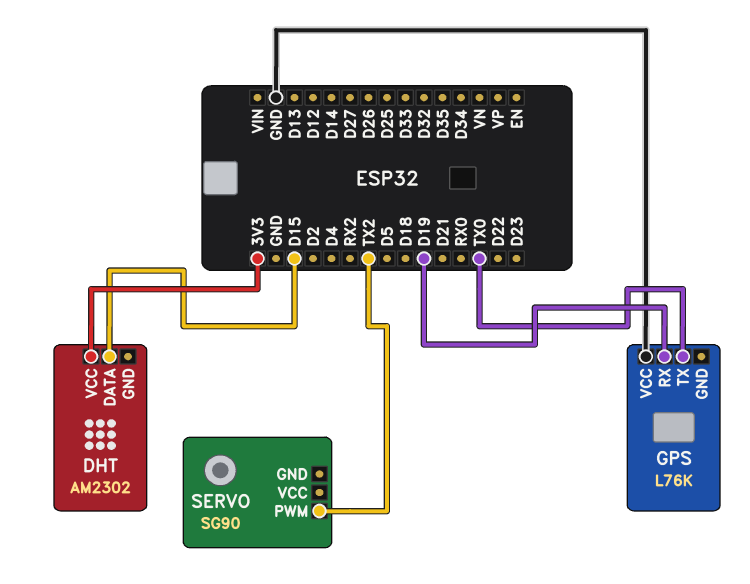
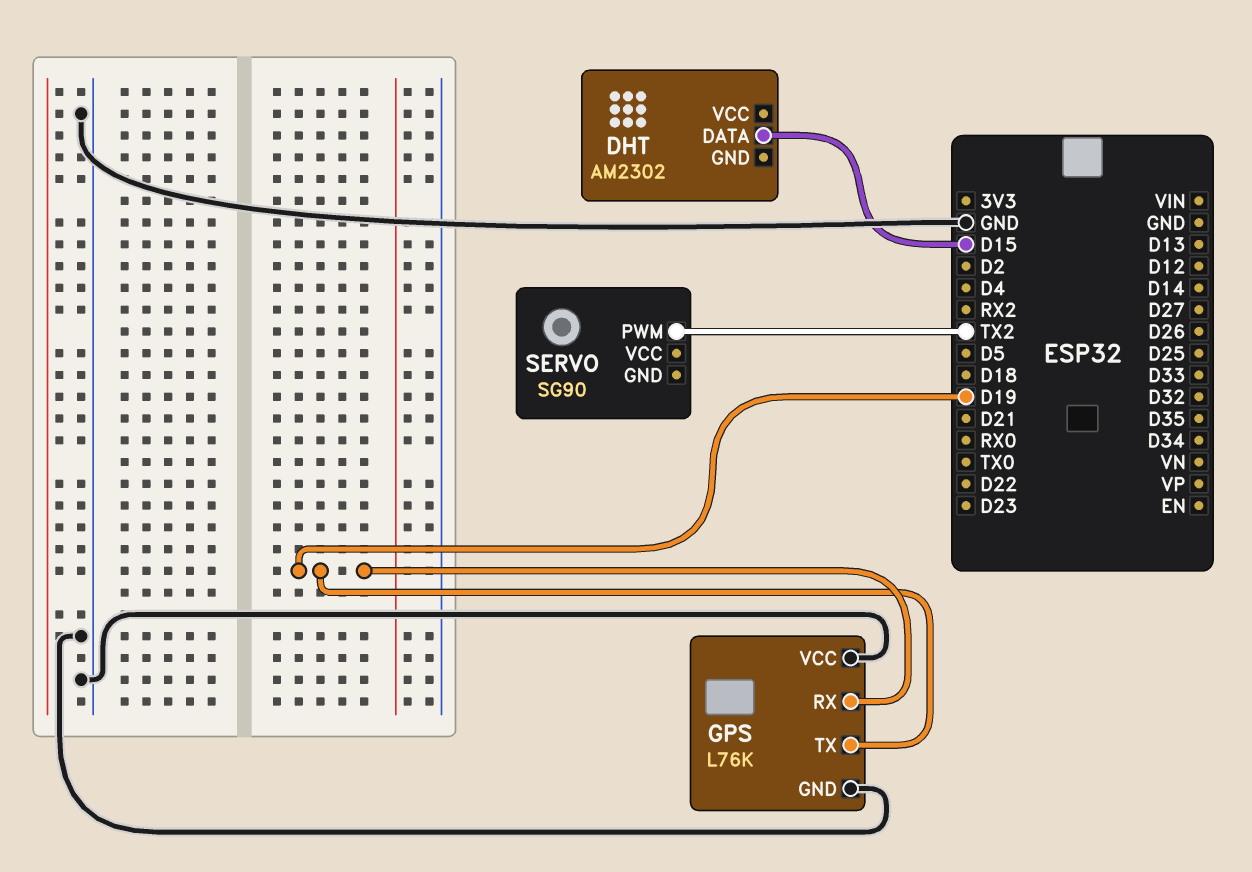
DHT pin VCC: 3V3 -> none
GPS pin GND: none -> GND
GPS pin TX: TX0 -> D19

